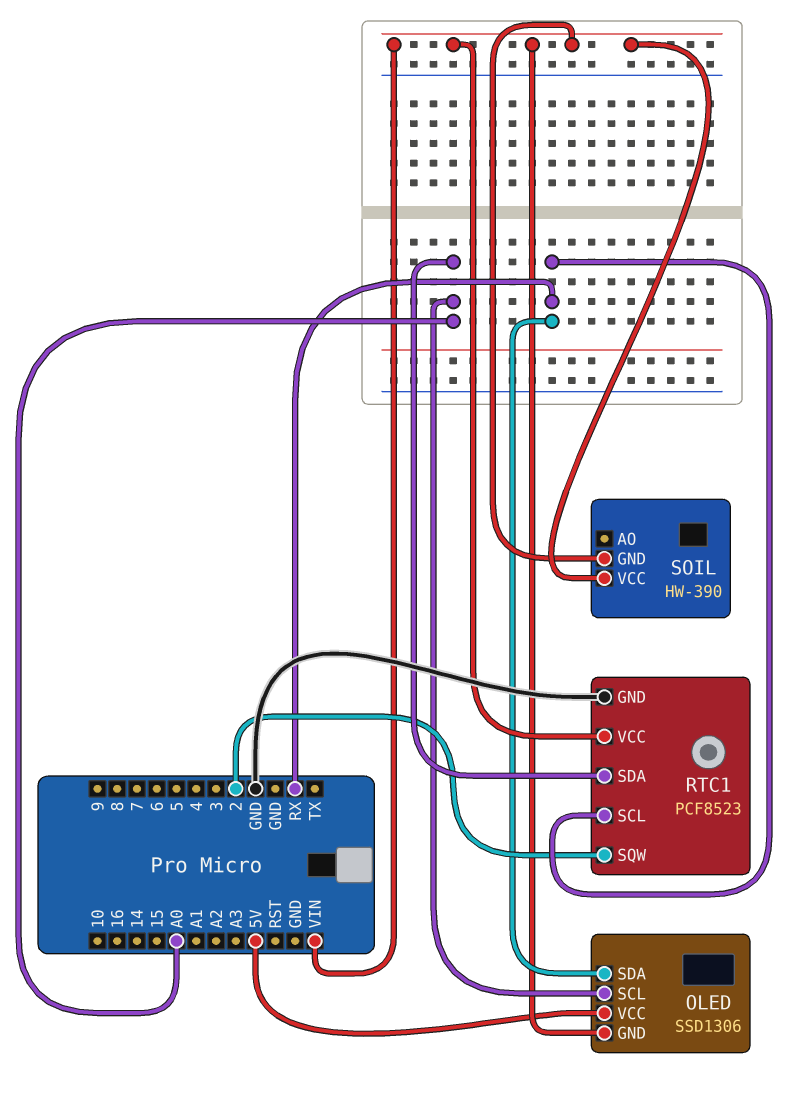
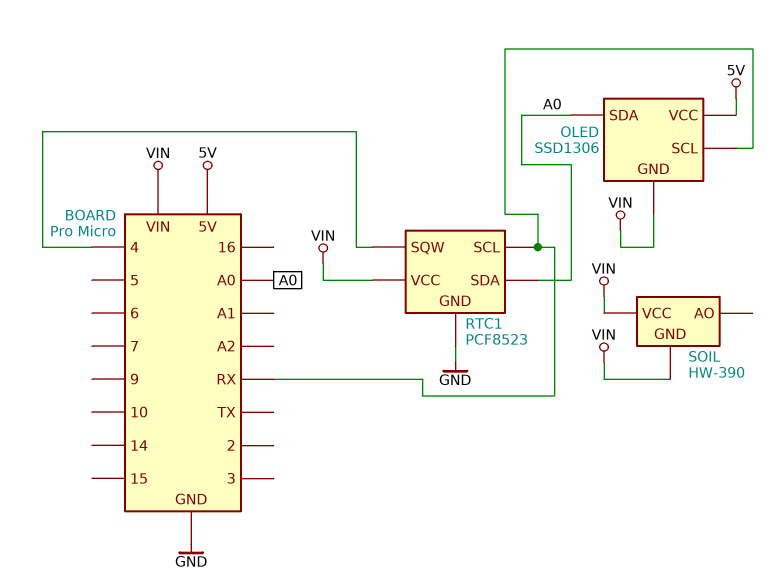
OLED pin SCL: A0 -> RX
OLED pin SDA: RX -> A0
RTC1 pin SQW: 2 -> 4

